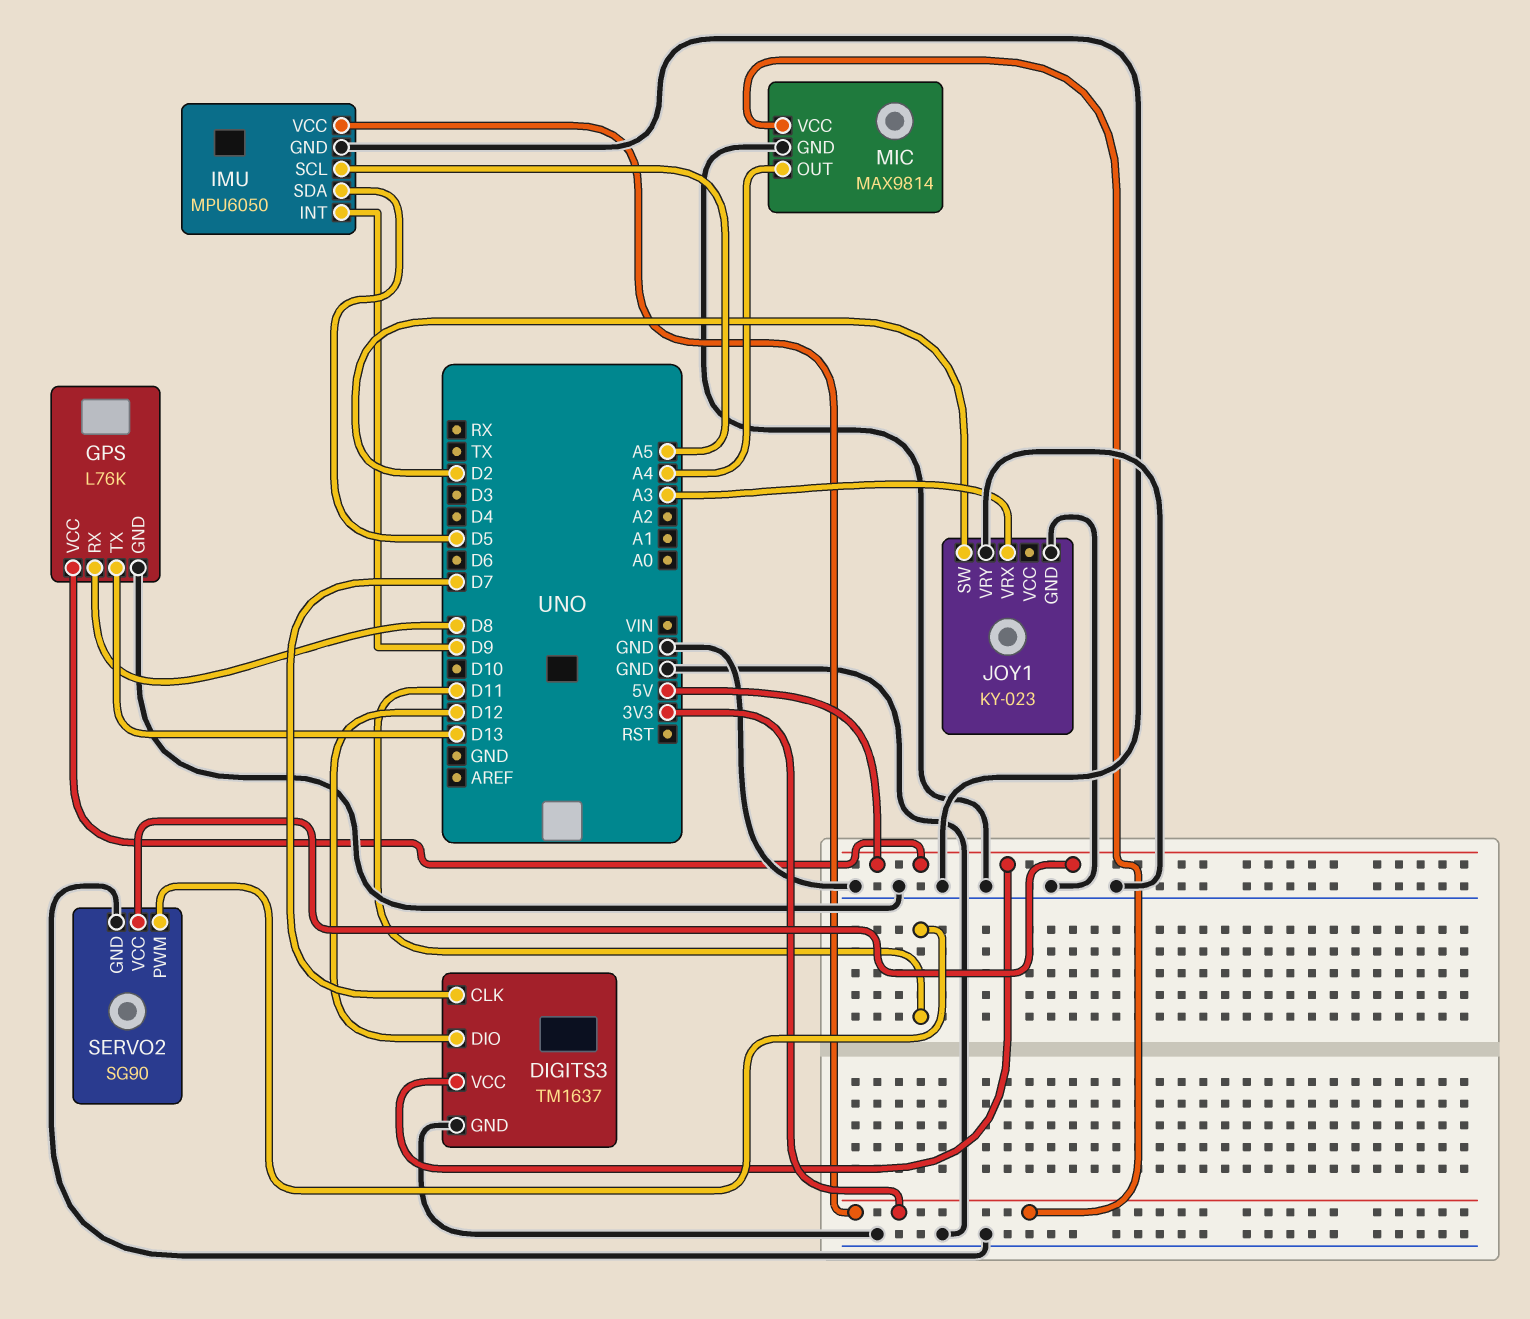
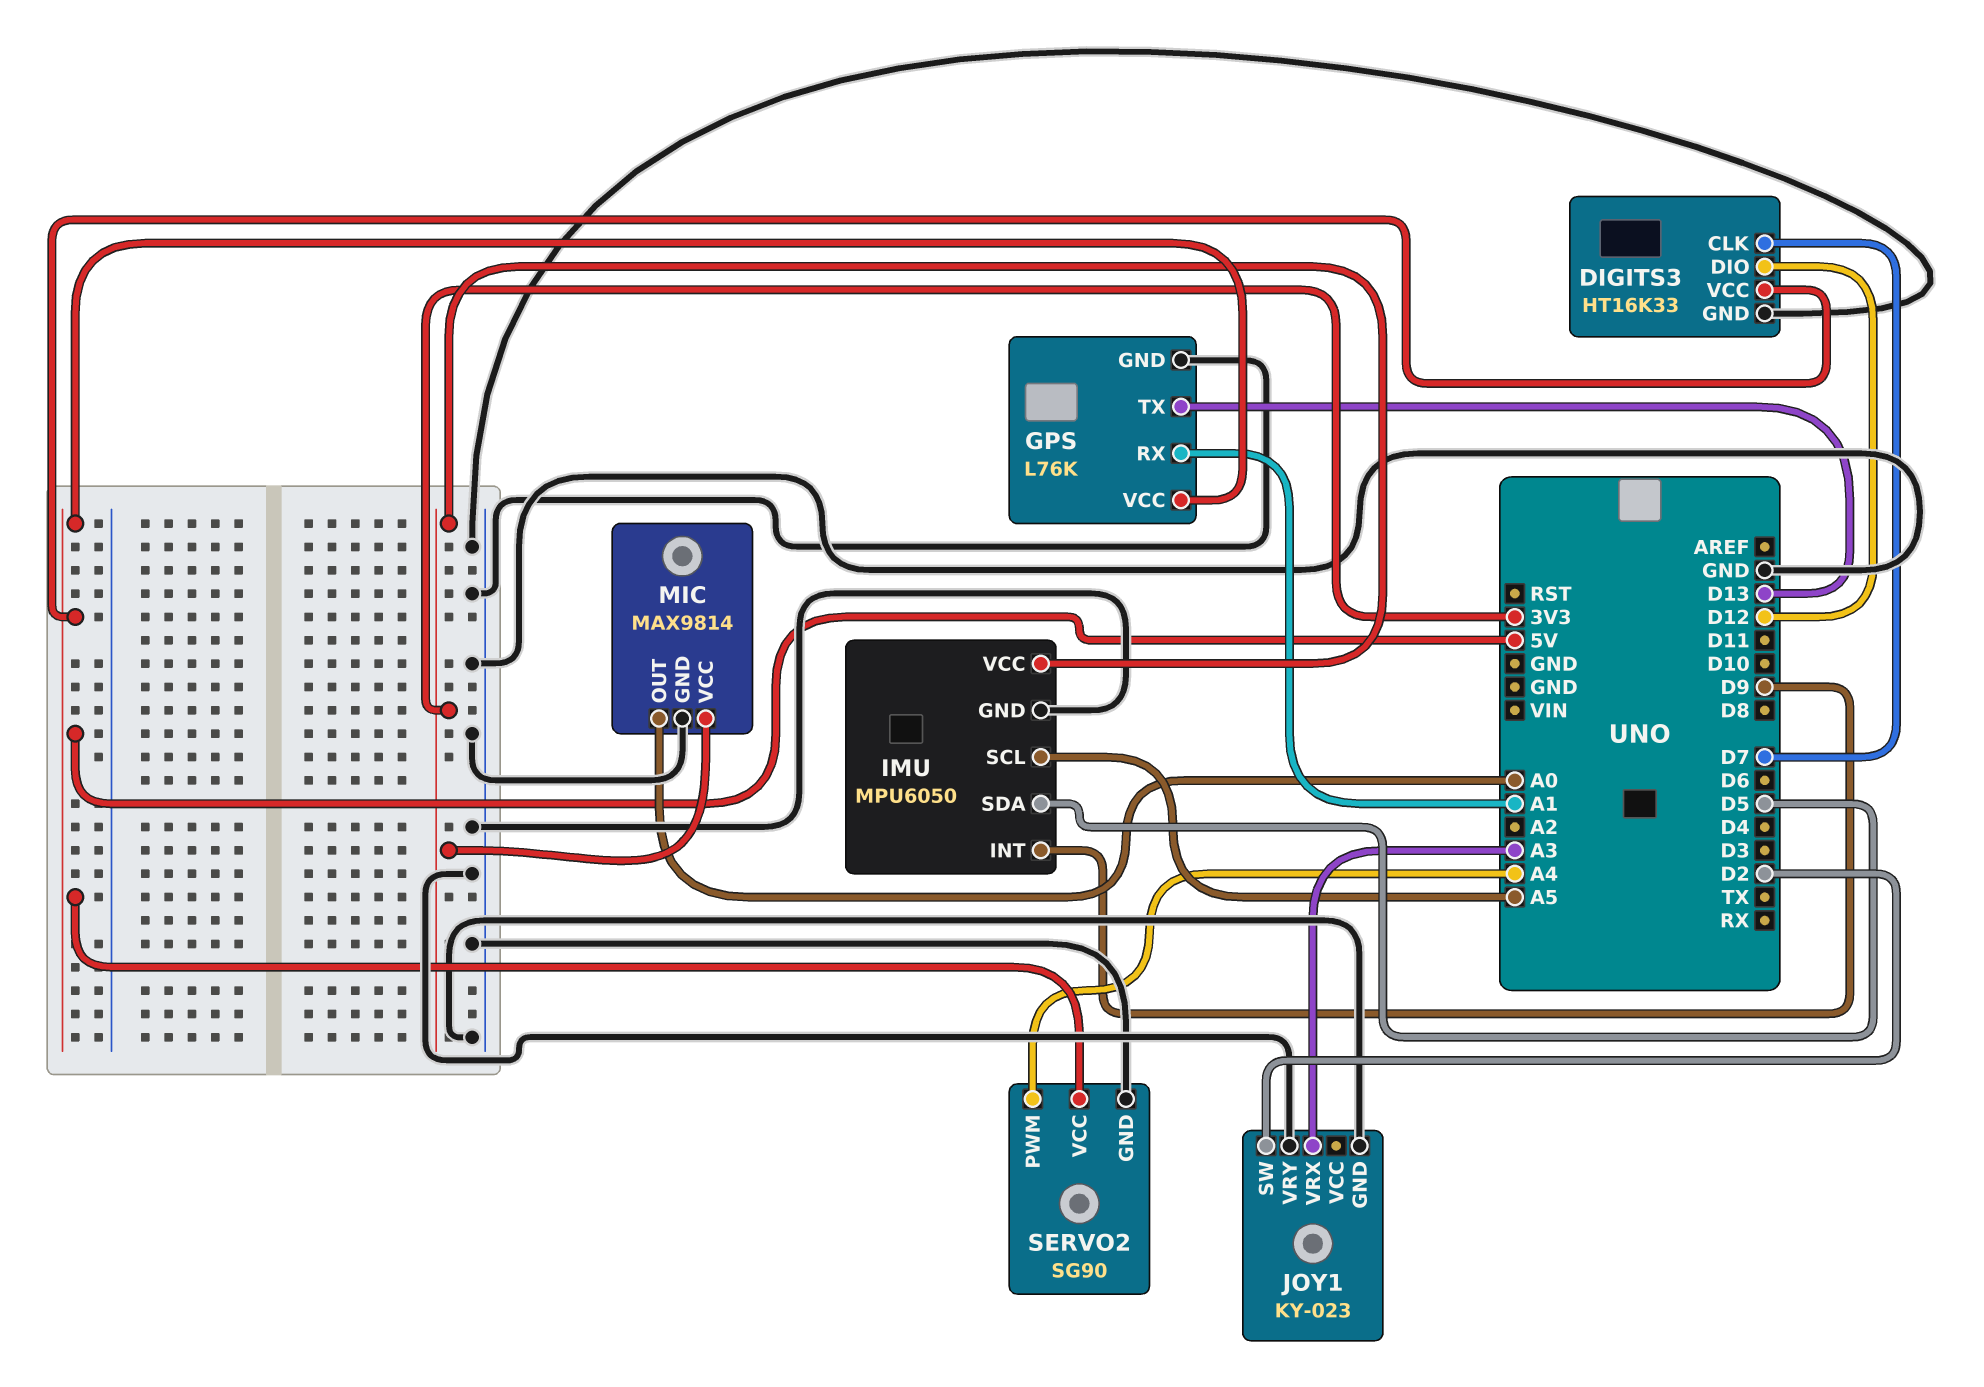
DIGITS3: TM1637 -> HT16K33
GPS pin RX: D8 -> A1
MIC pin OUT: A4 -> A0
SERVO2 pin PWM: D11 -> A4

